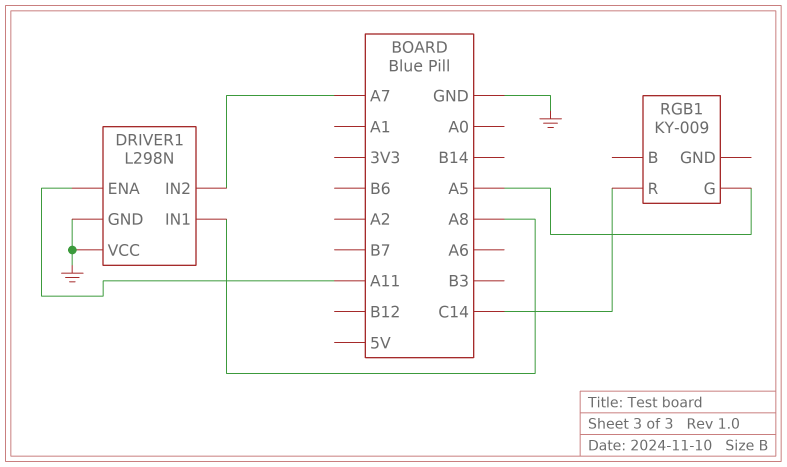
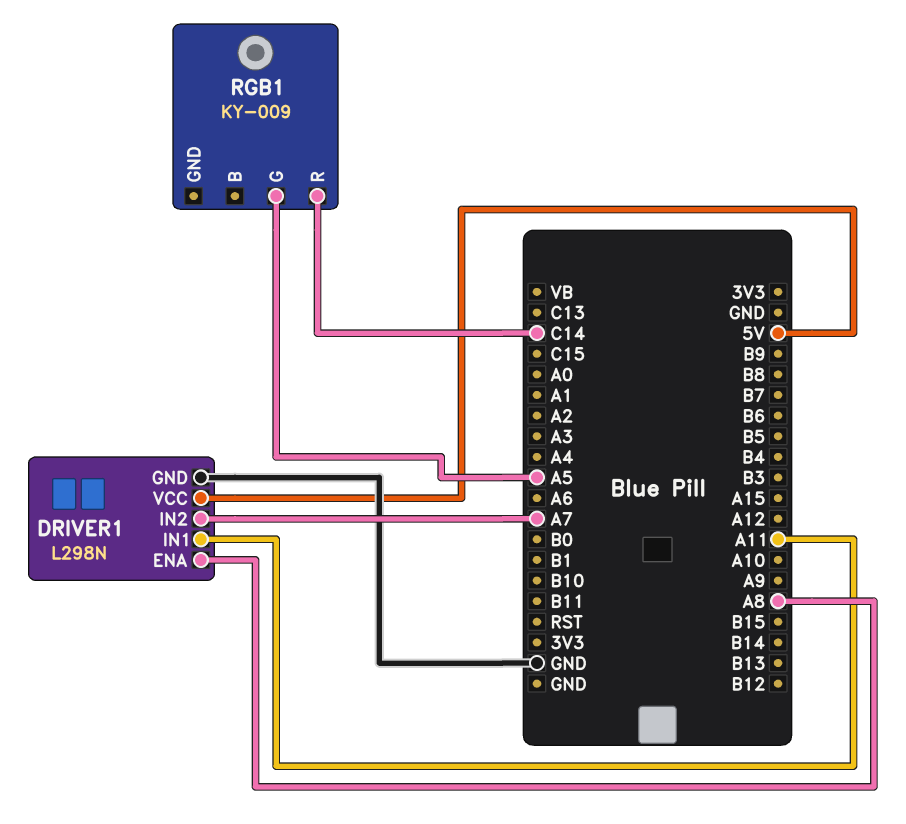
DRIVER1 pin ENA: A11 -> A8
DRIVER1 pin IN1: A8 -> A11
DRIVER1 pin VCC: GND -> 5V

